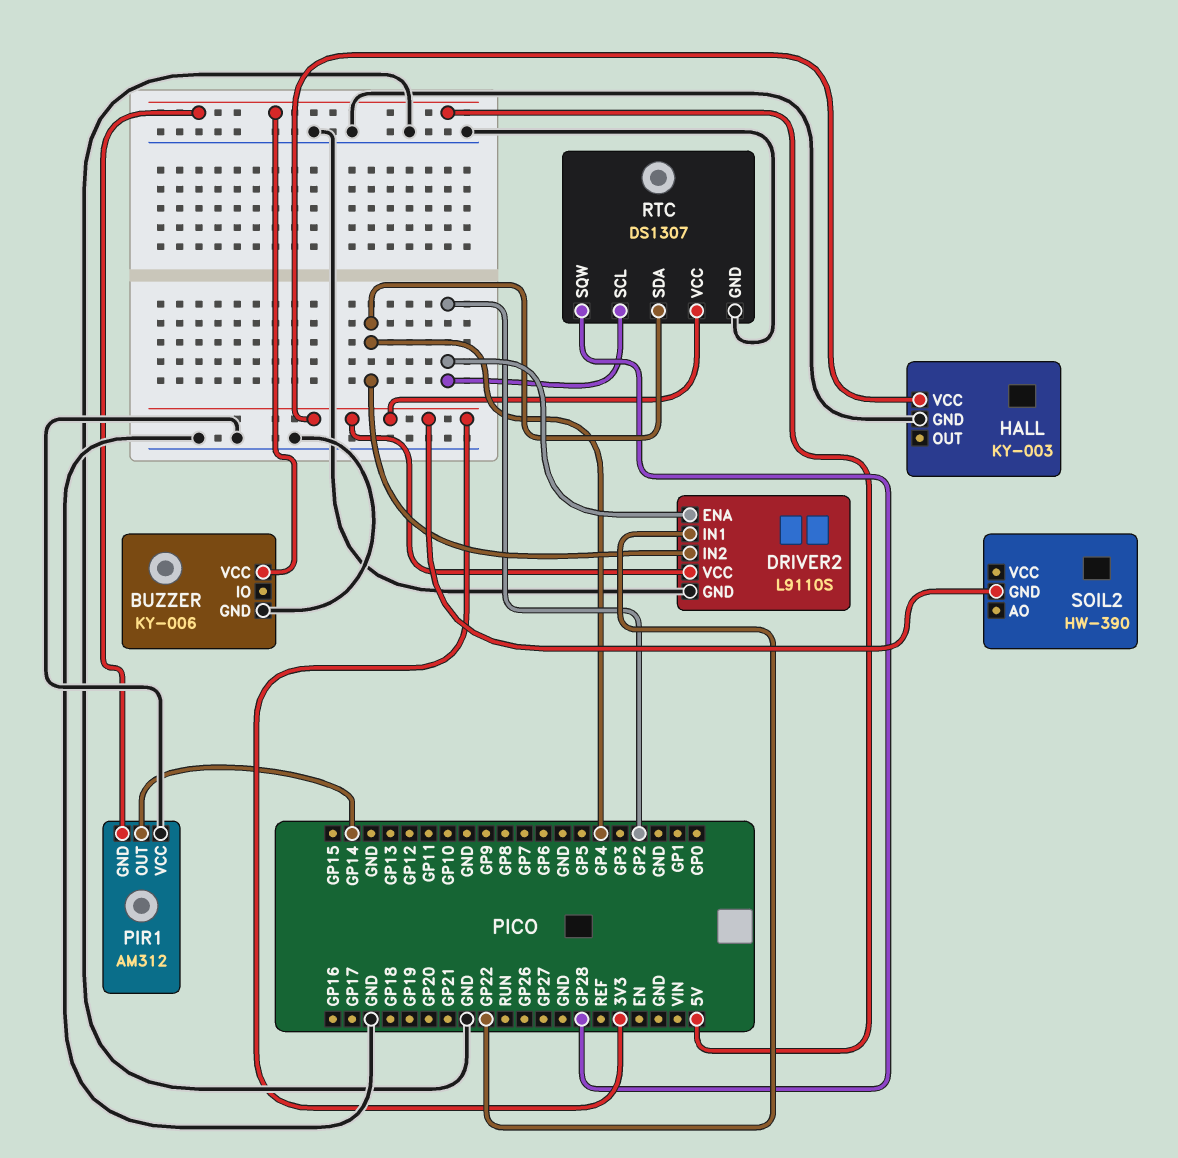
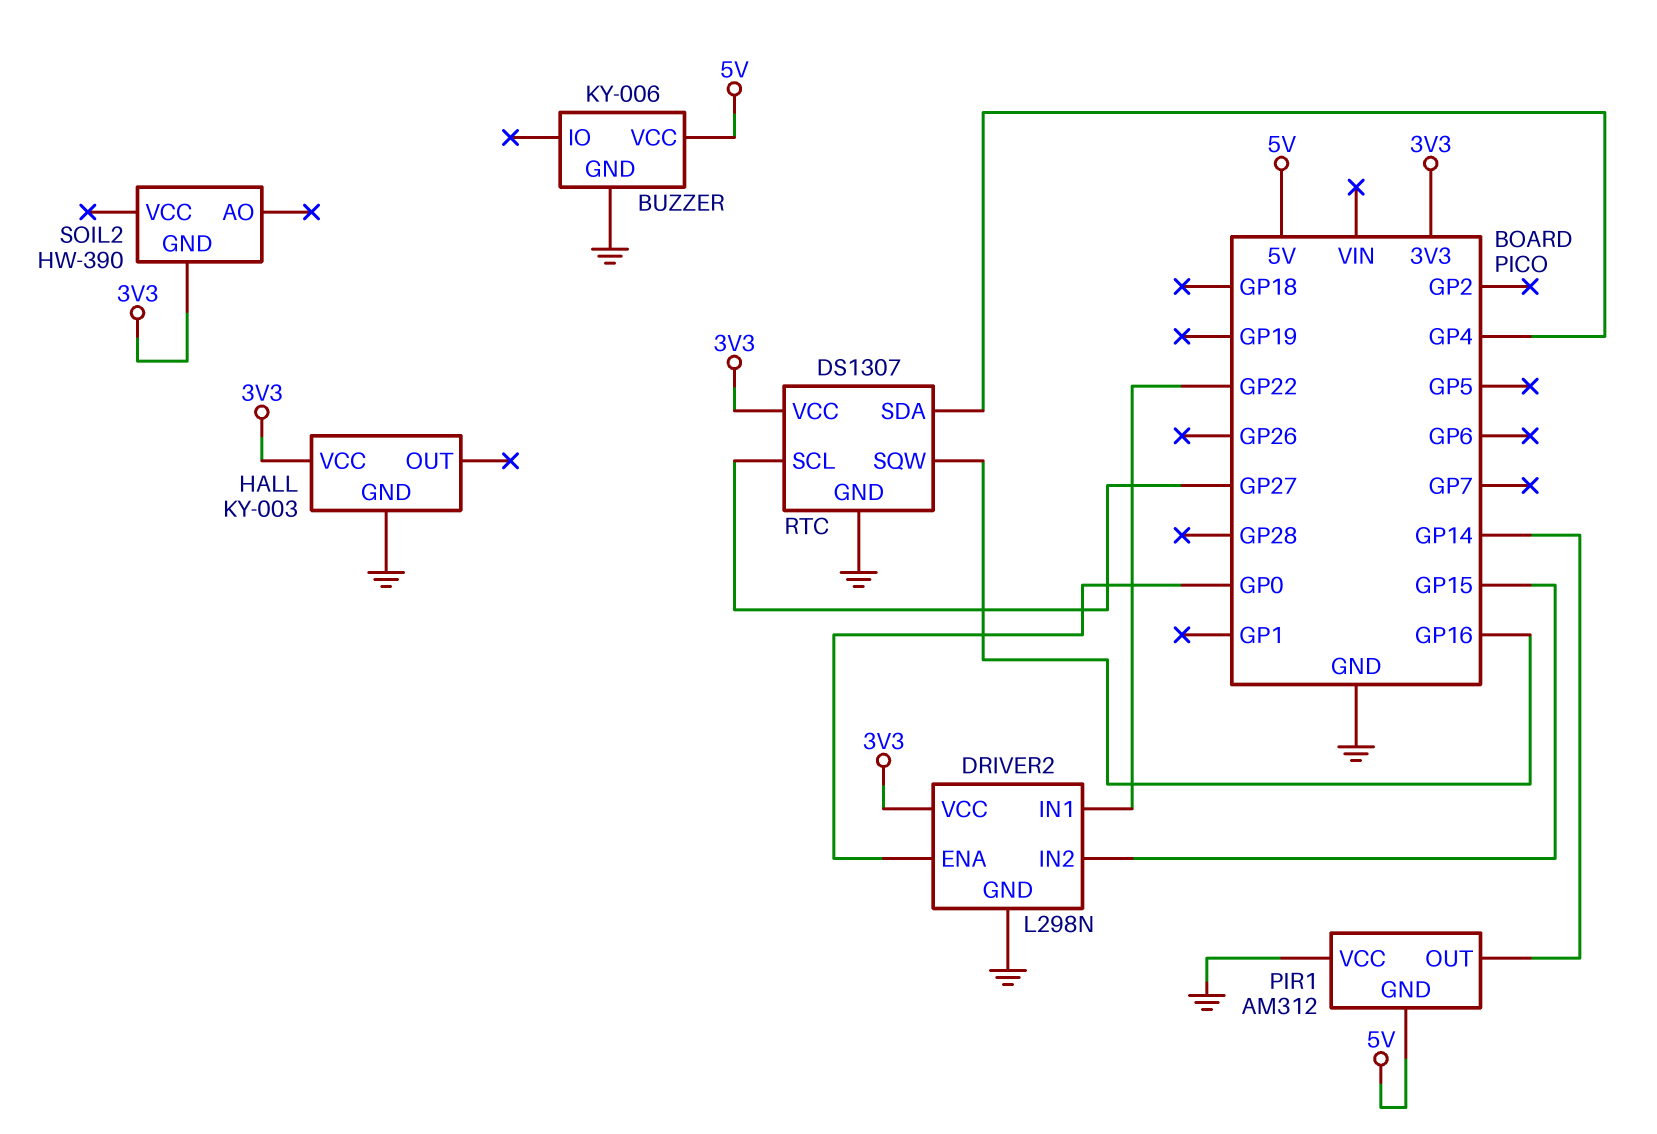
DRIVER2: L9110S -> L298N
DRIVER2 pin ENA: GP2 -> GP0
DRIVER2 pin IN2: GP4 -> GP15
RTC pin SCL: GP2 -> GP27
RTC pin SQW: GP28 -> GP16

